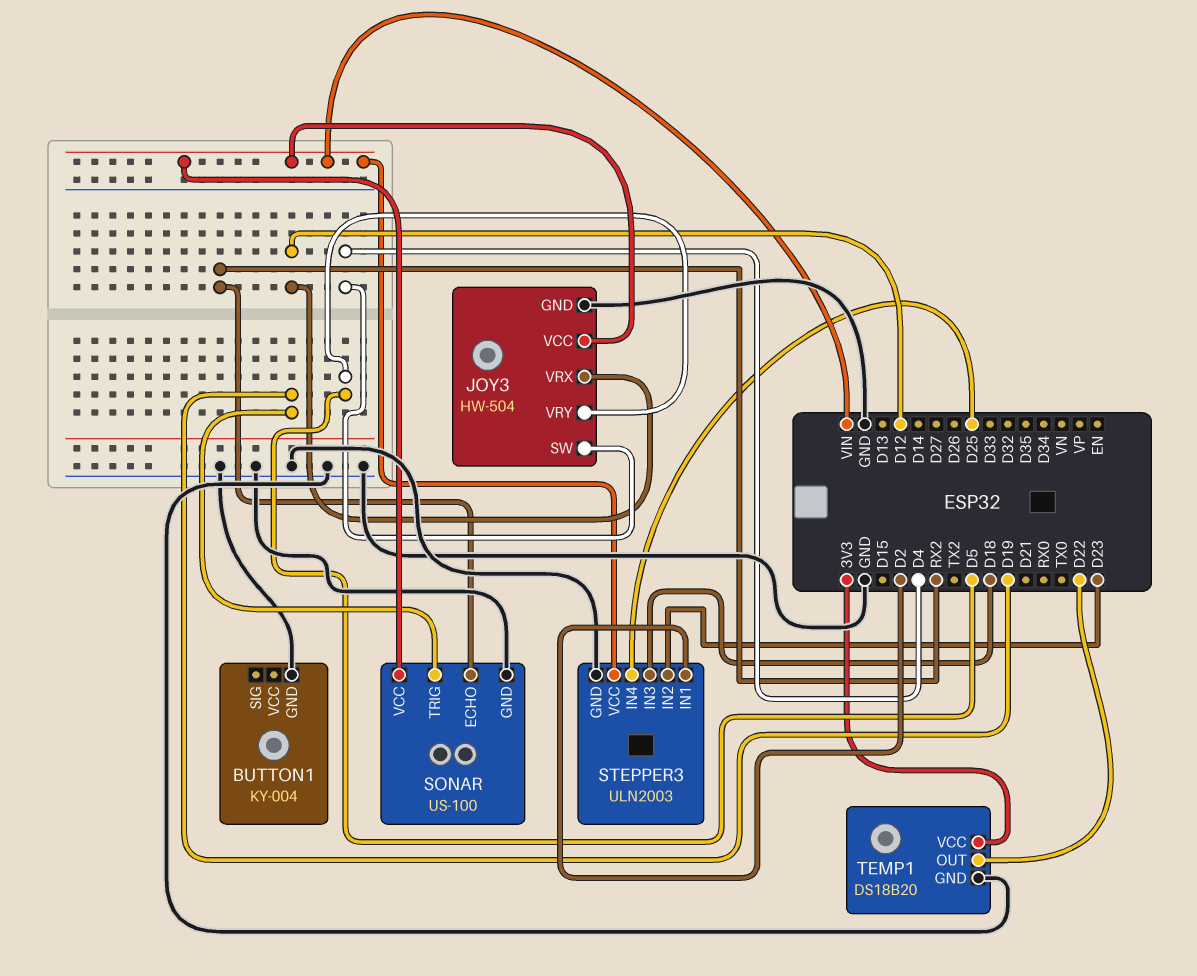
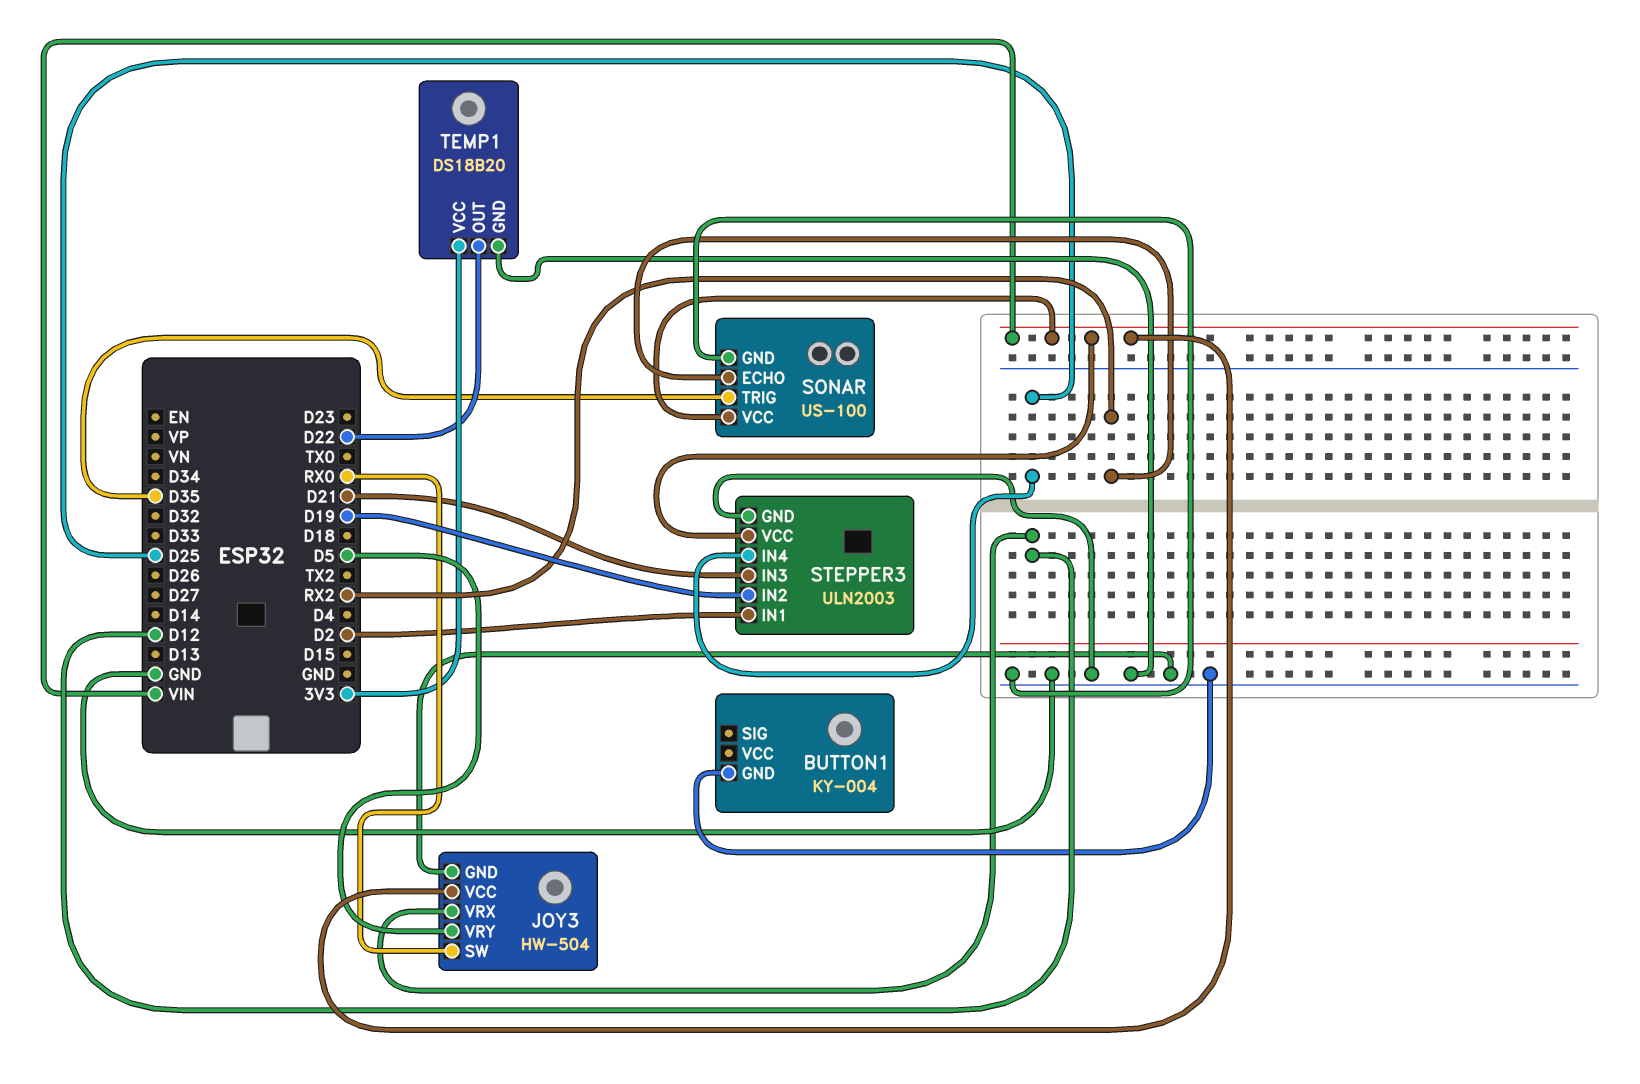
JOY3 pin SW: D4 -> RX0
SONAR pin TRIG: D19 -> D35
STEPPER3 pin IN2: D23 -> D19
STEPPER3 pin IN3: D18 -> D21

